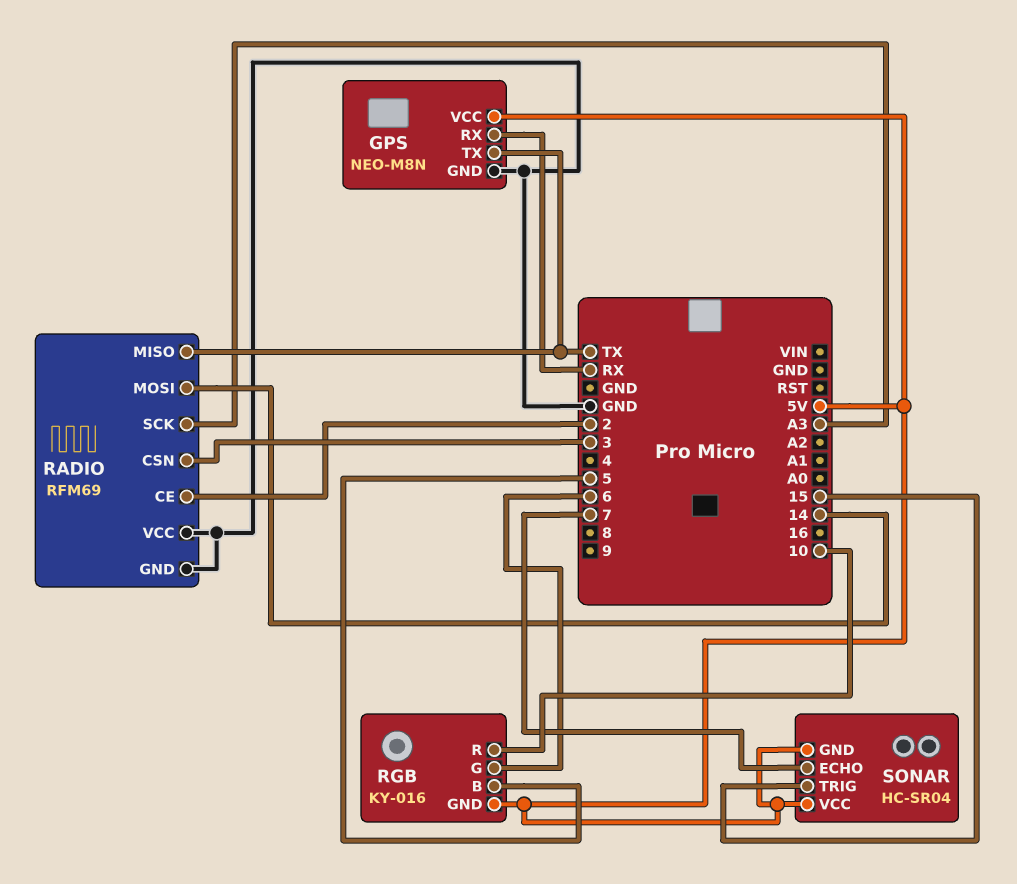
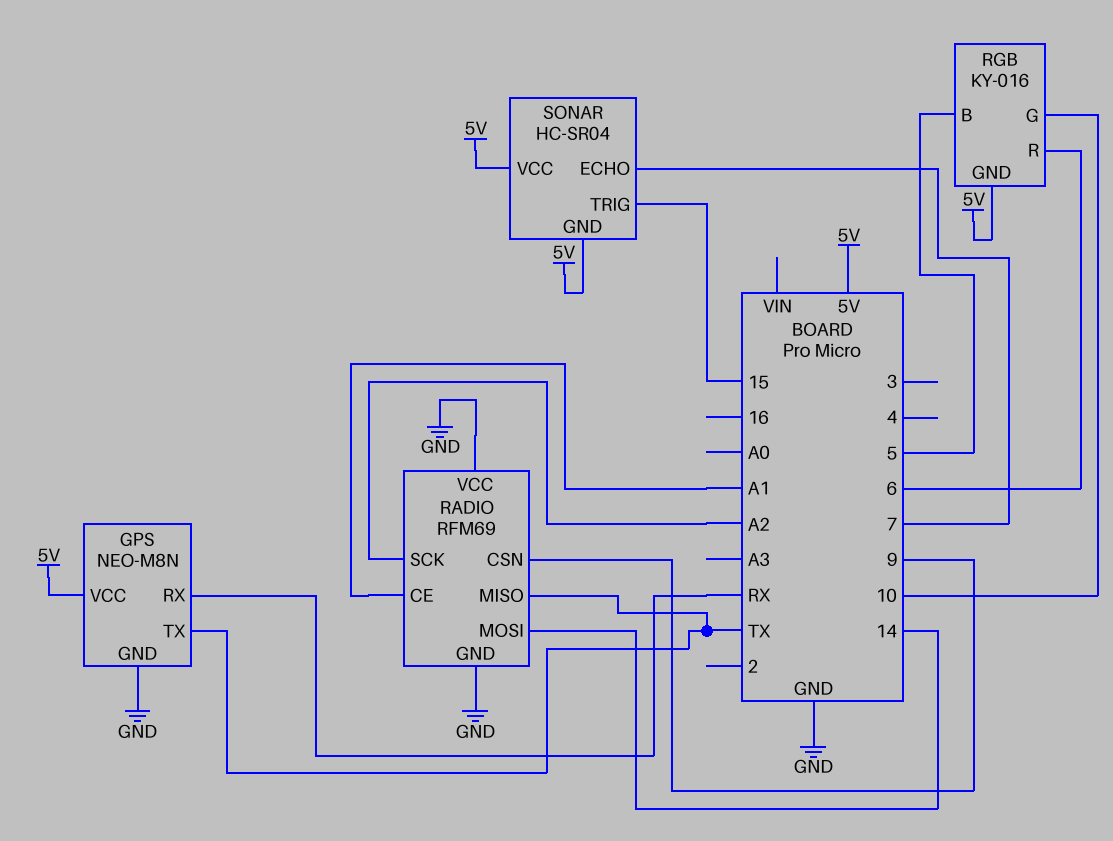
RADIO pin CE: 2 -> A1
RADIO pin CSN: 3 -> 9
RADIO pin SCK: A3 -> A2
RGB pin G: 6 -> 10
RGB pin R: 10 -> 6

